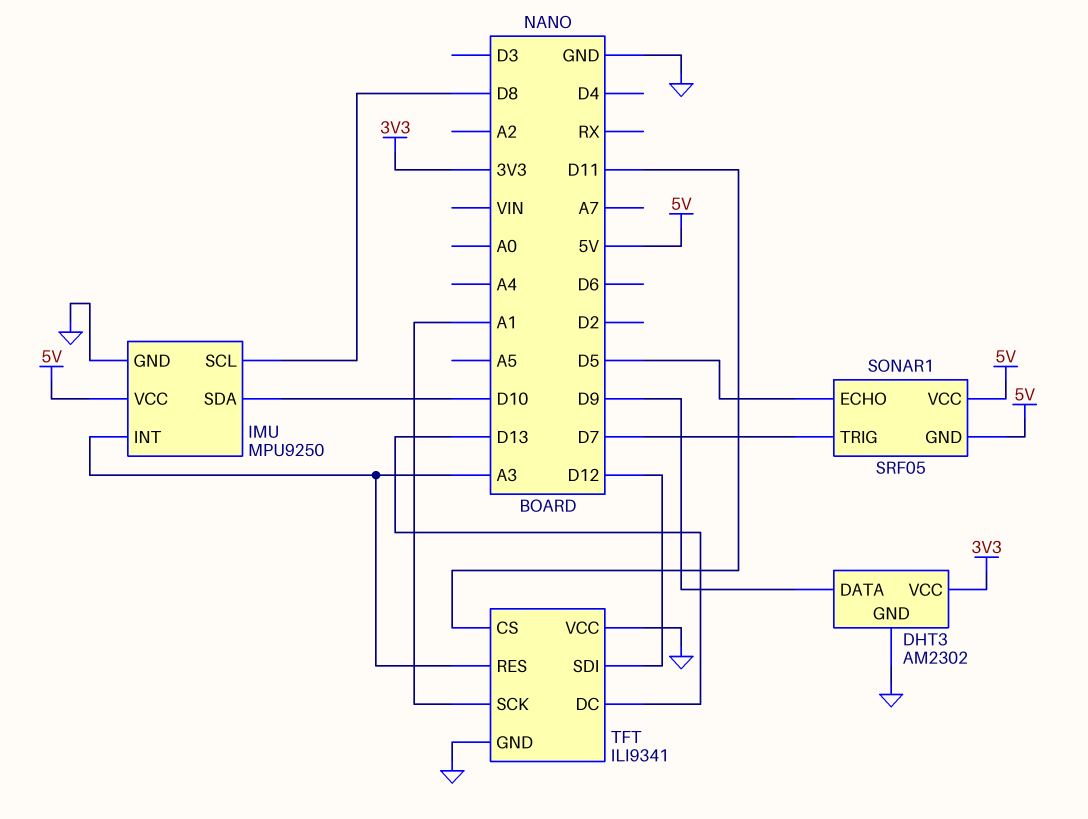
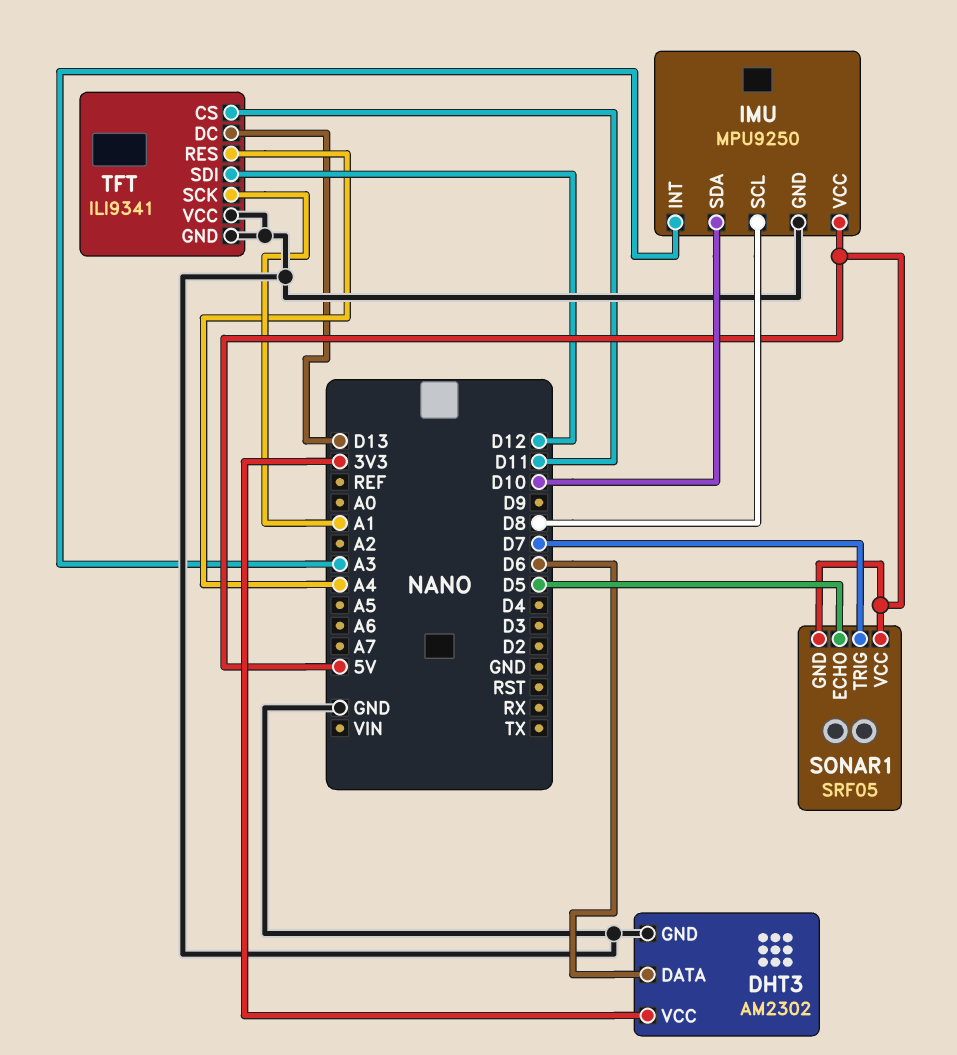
DHT3 pin DATA: D9 -> D6
TFT pin RES: A3 -> A4

